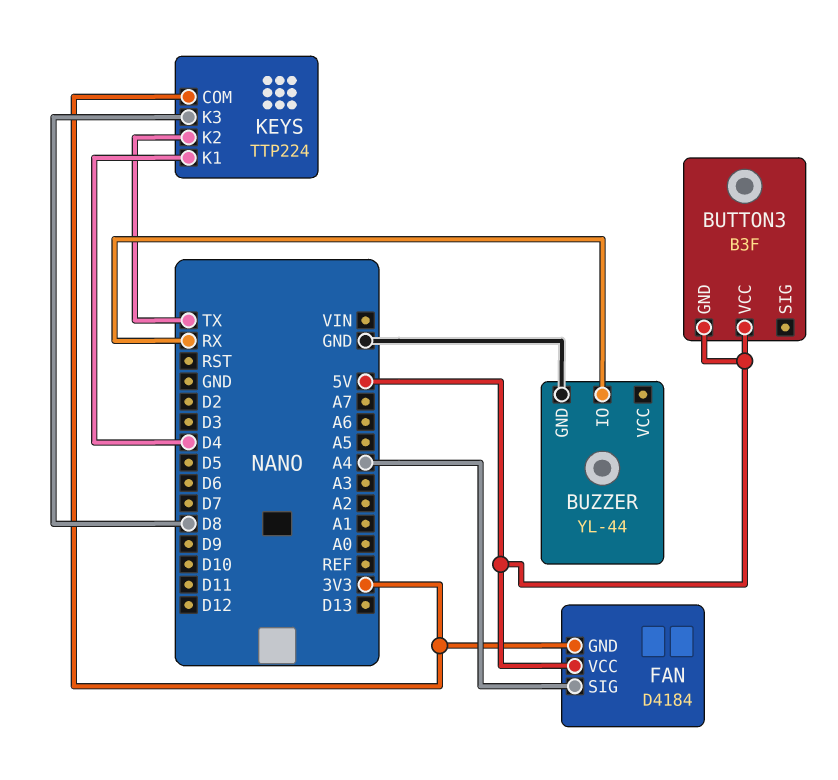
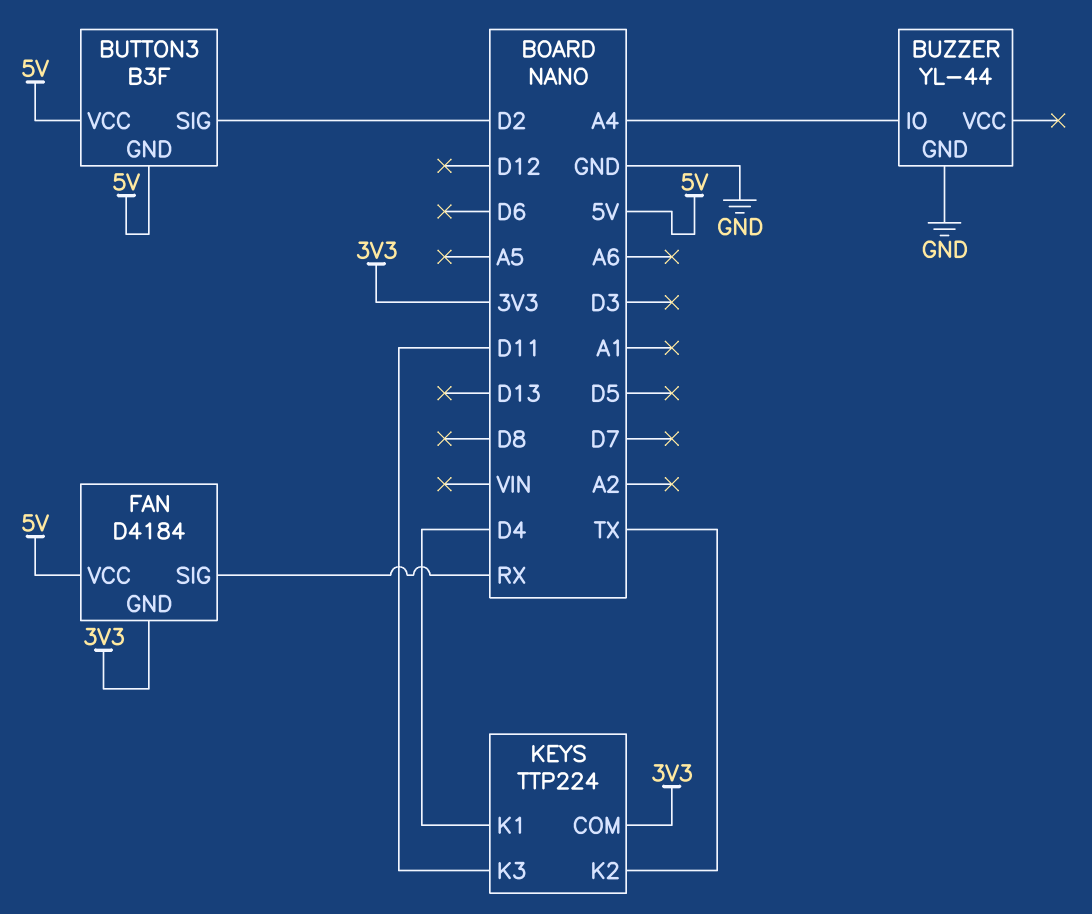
BUTTON3 pin SIG: none -> D2
BUZZER pin IO: RX -> A4
FAN pin SIG: A4 -> RX
KEYS pin K3: D8 -> D11

